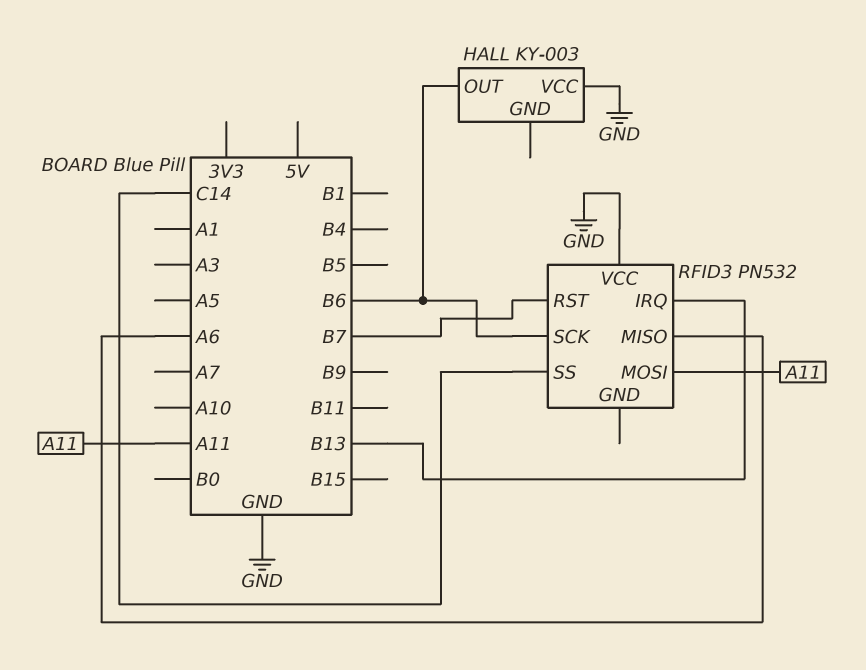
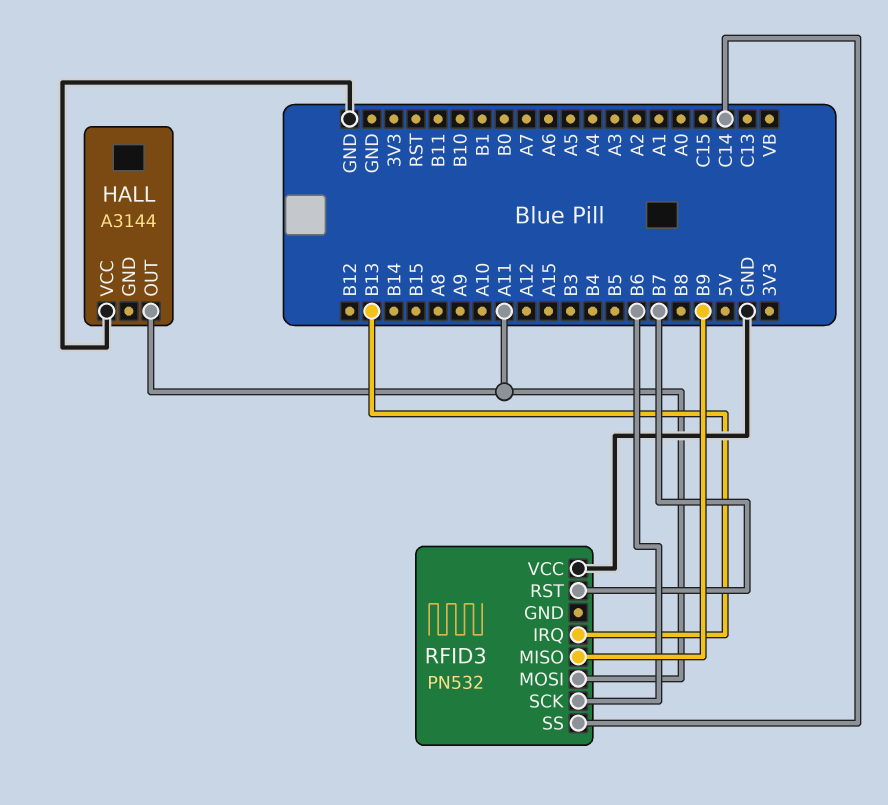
HALL: KY-003 -> A3144
HALL pin OUT: B6 -> A11
RFID3 pin MISO: A6 -> B9

